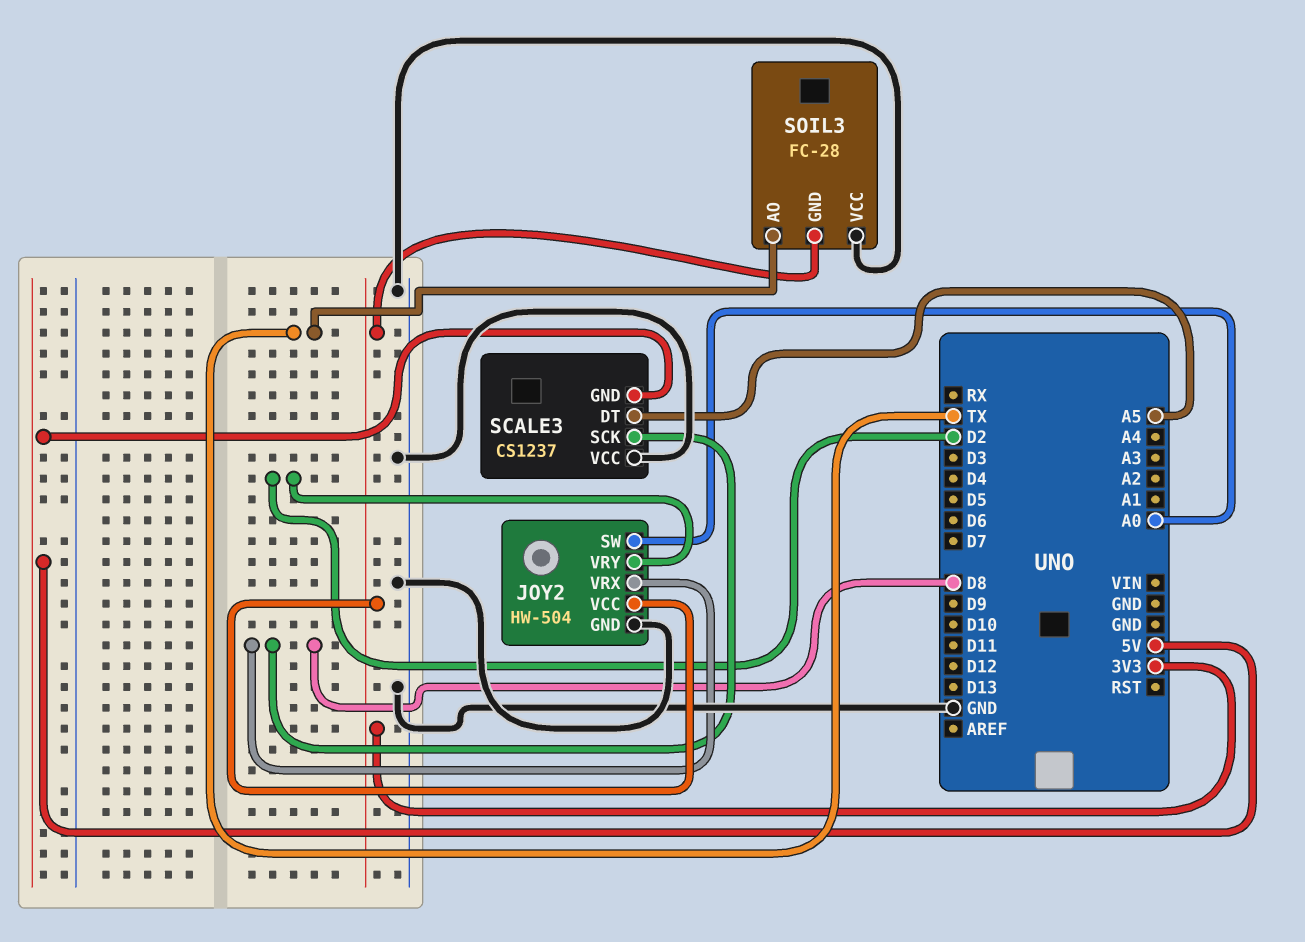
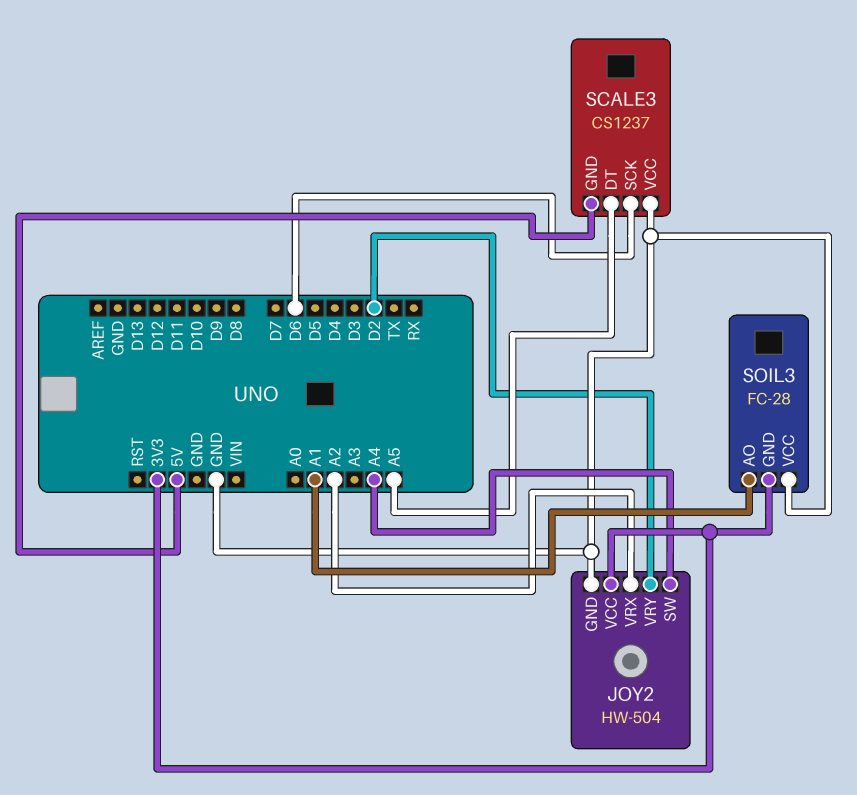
JOY2 pin SW: A0 -> A4
JOY2 pin VRX: D8 -> A2
SCALE3 pin SCK: D8 -> D6
SOIL3 pin AO: TX -> A1

